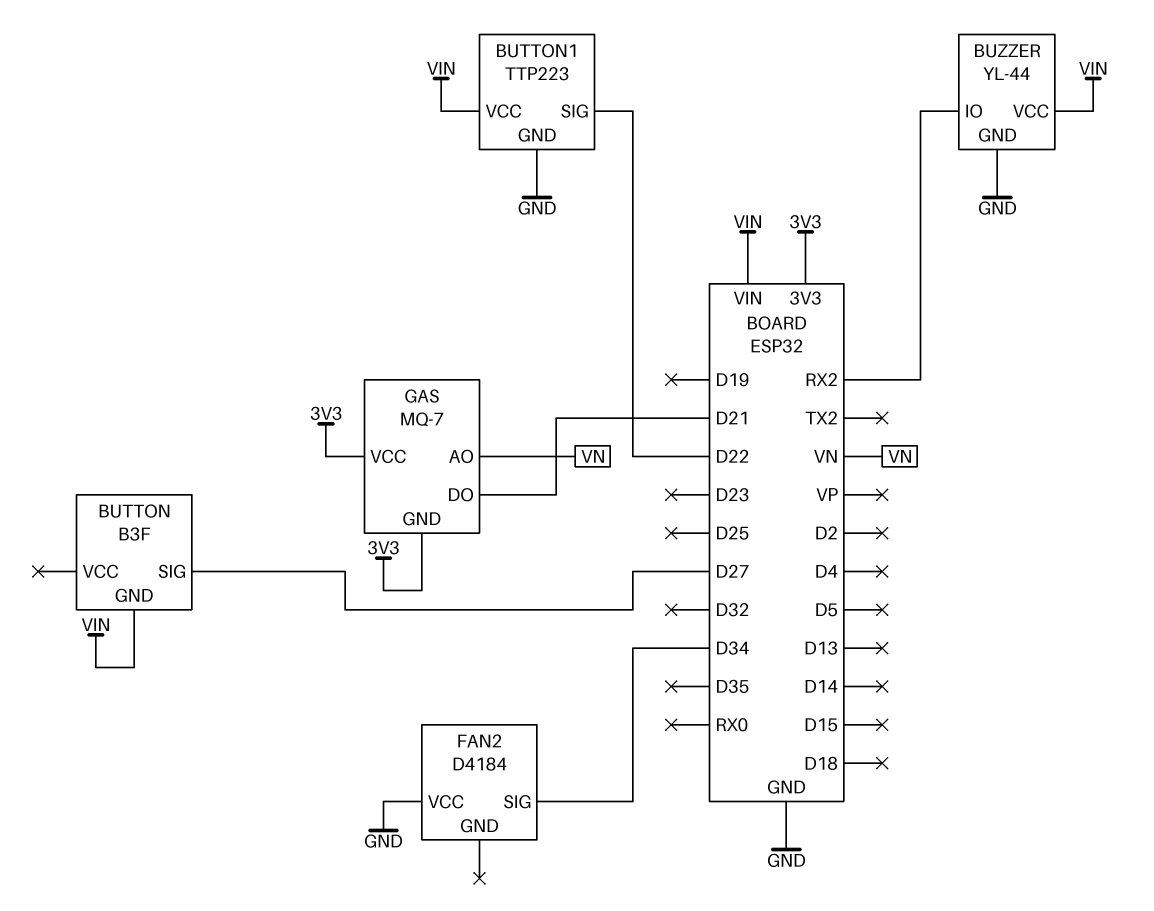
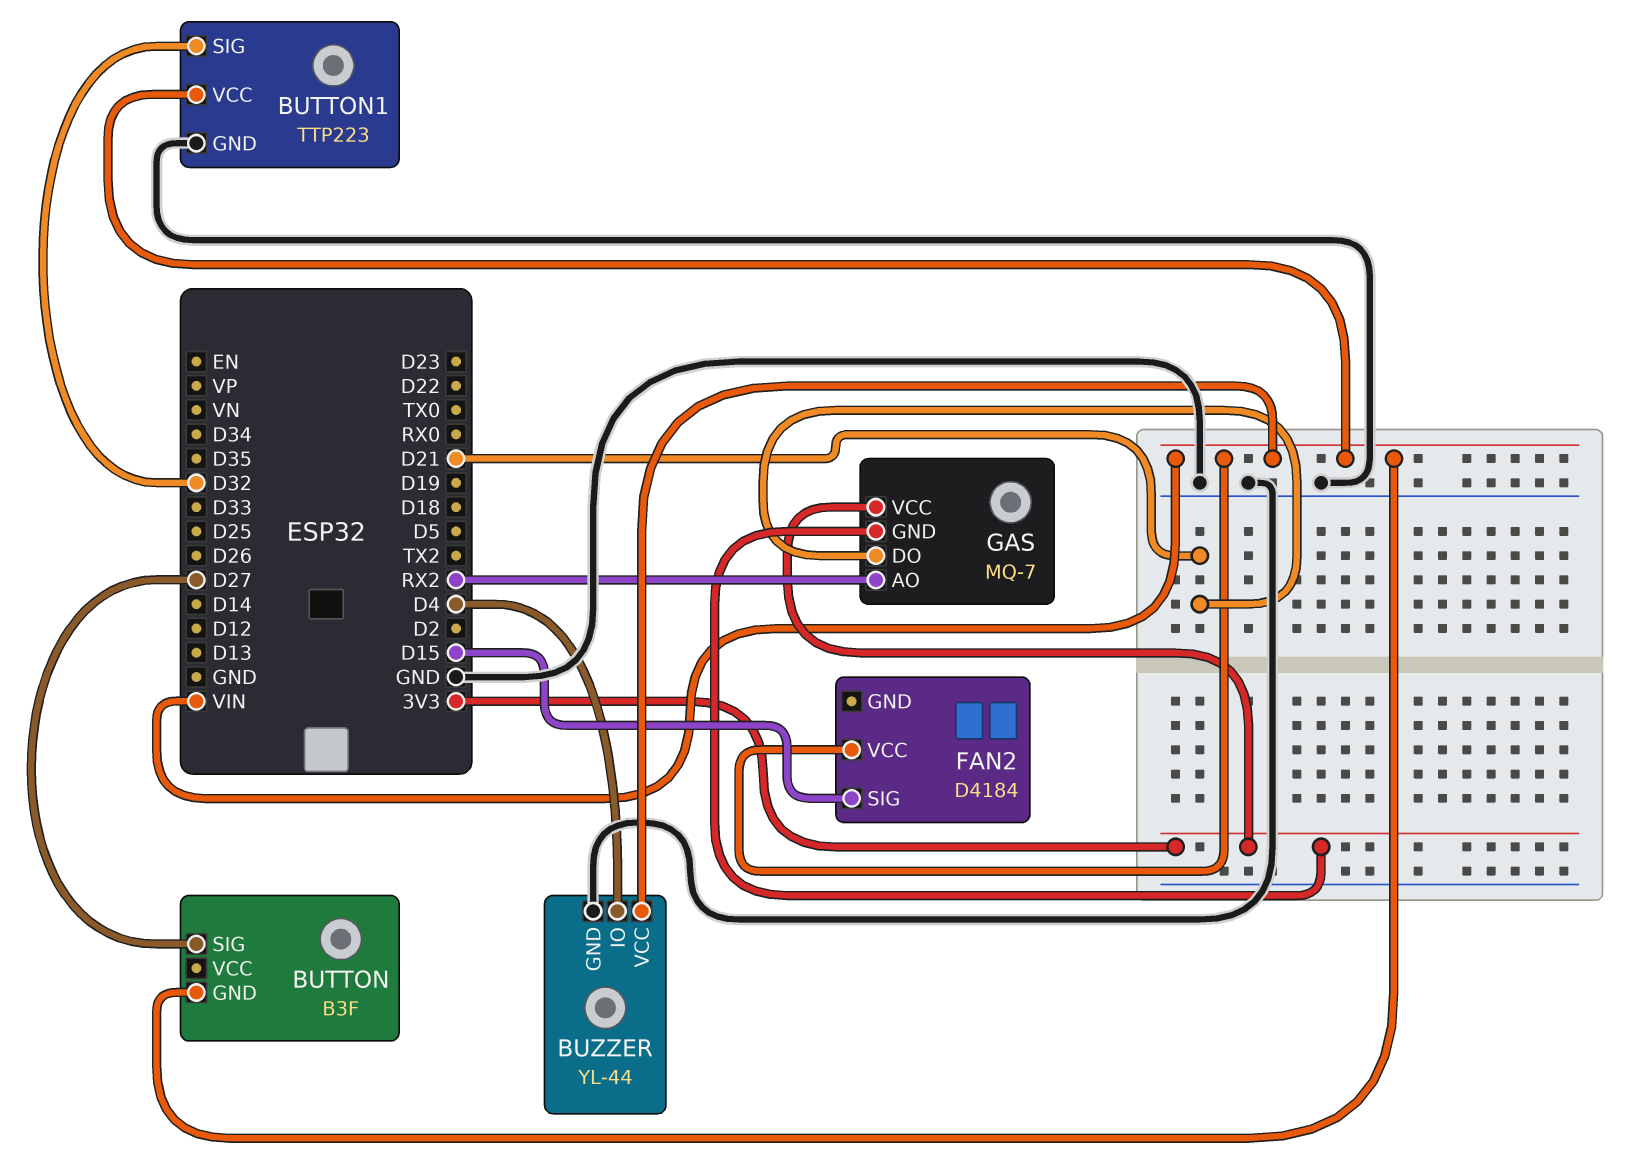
BUTTON1 pin SIG: D22 -> D32
BUZZER pin IO: RX2 -> D4
FAN2 pin SIG: D34 -> D15
FAN2 pin VCC: GND -> VIN
GAS pin AO: VN -> RX2

